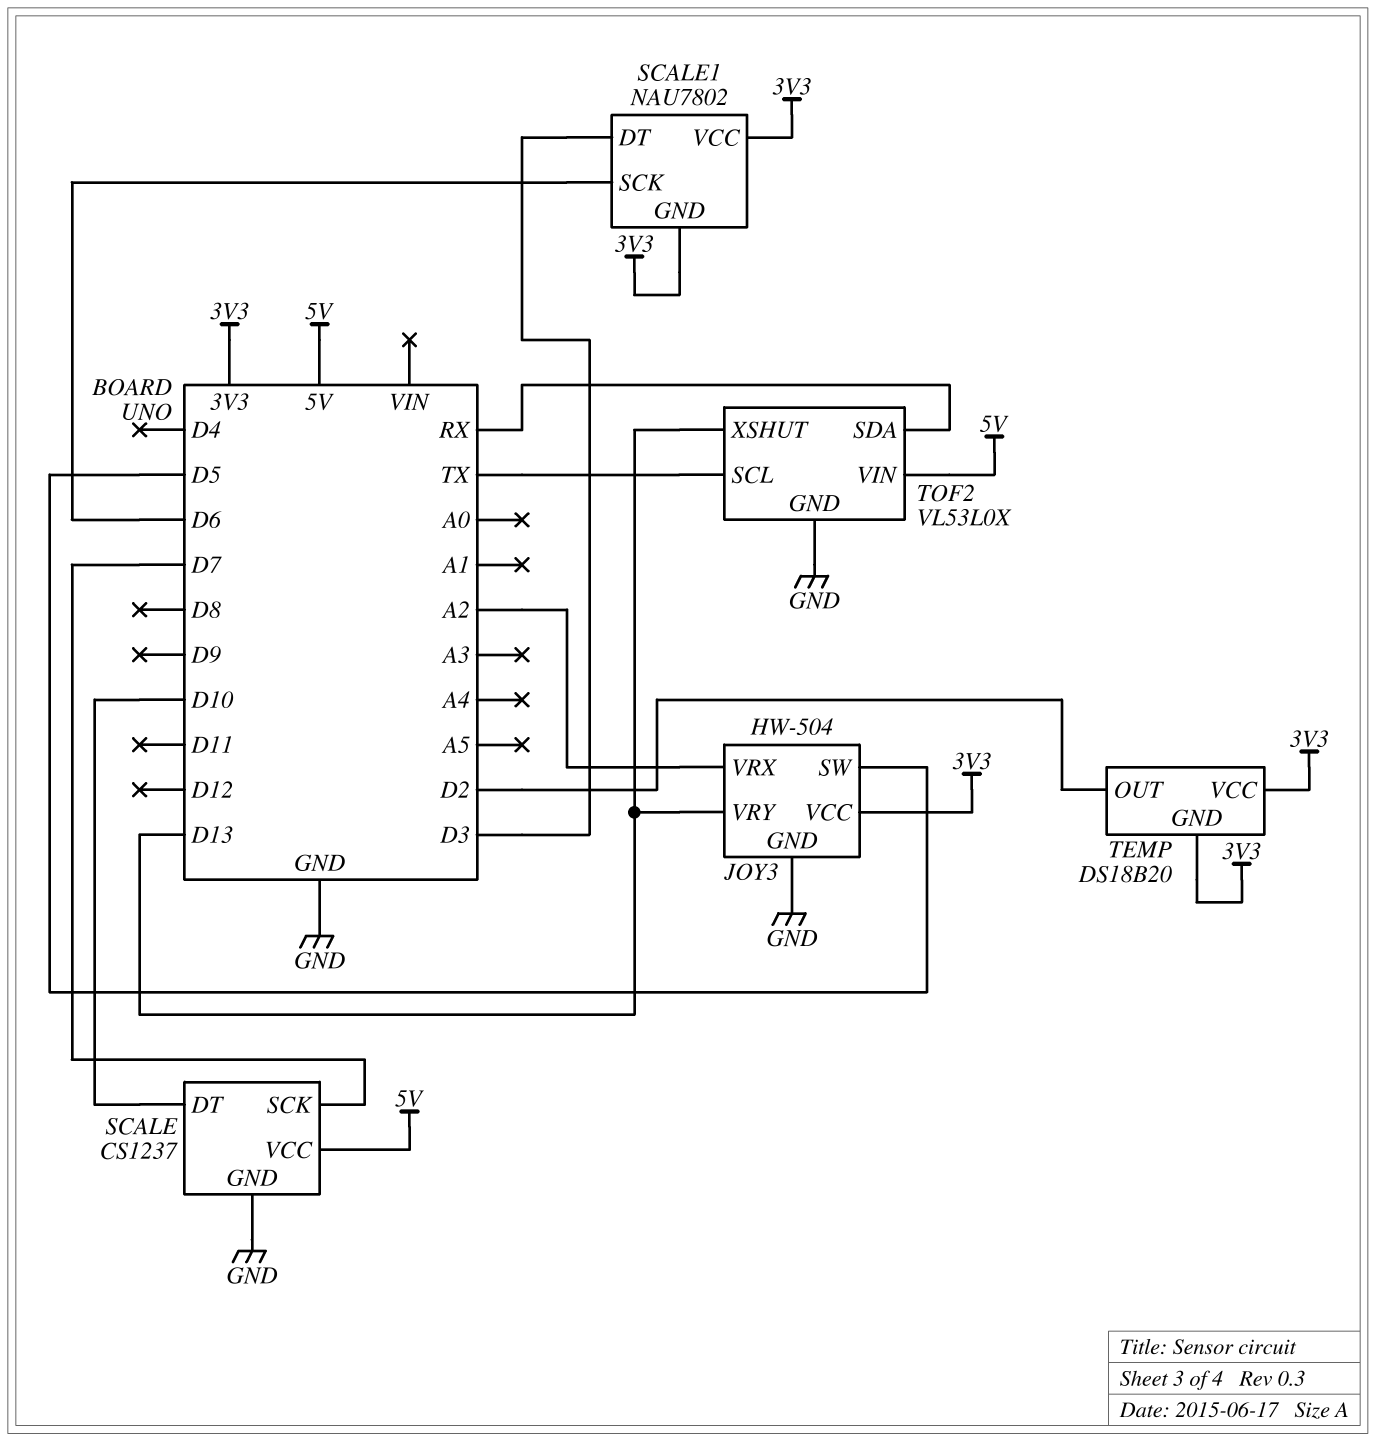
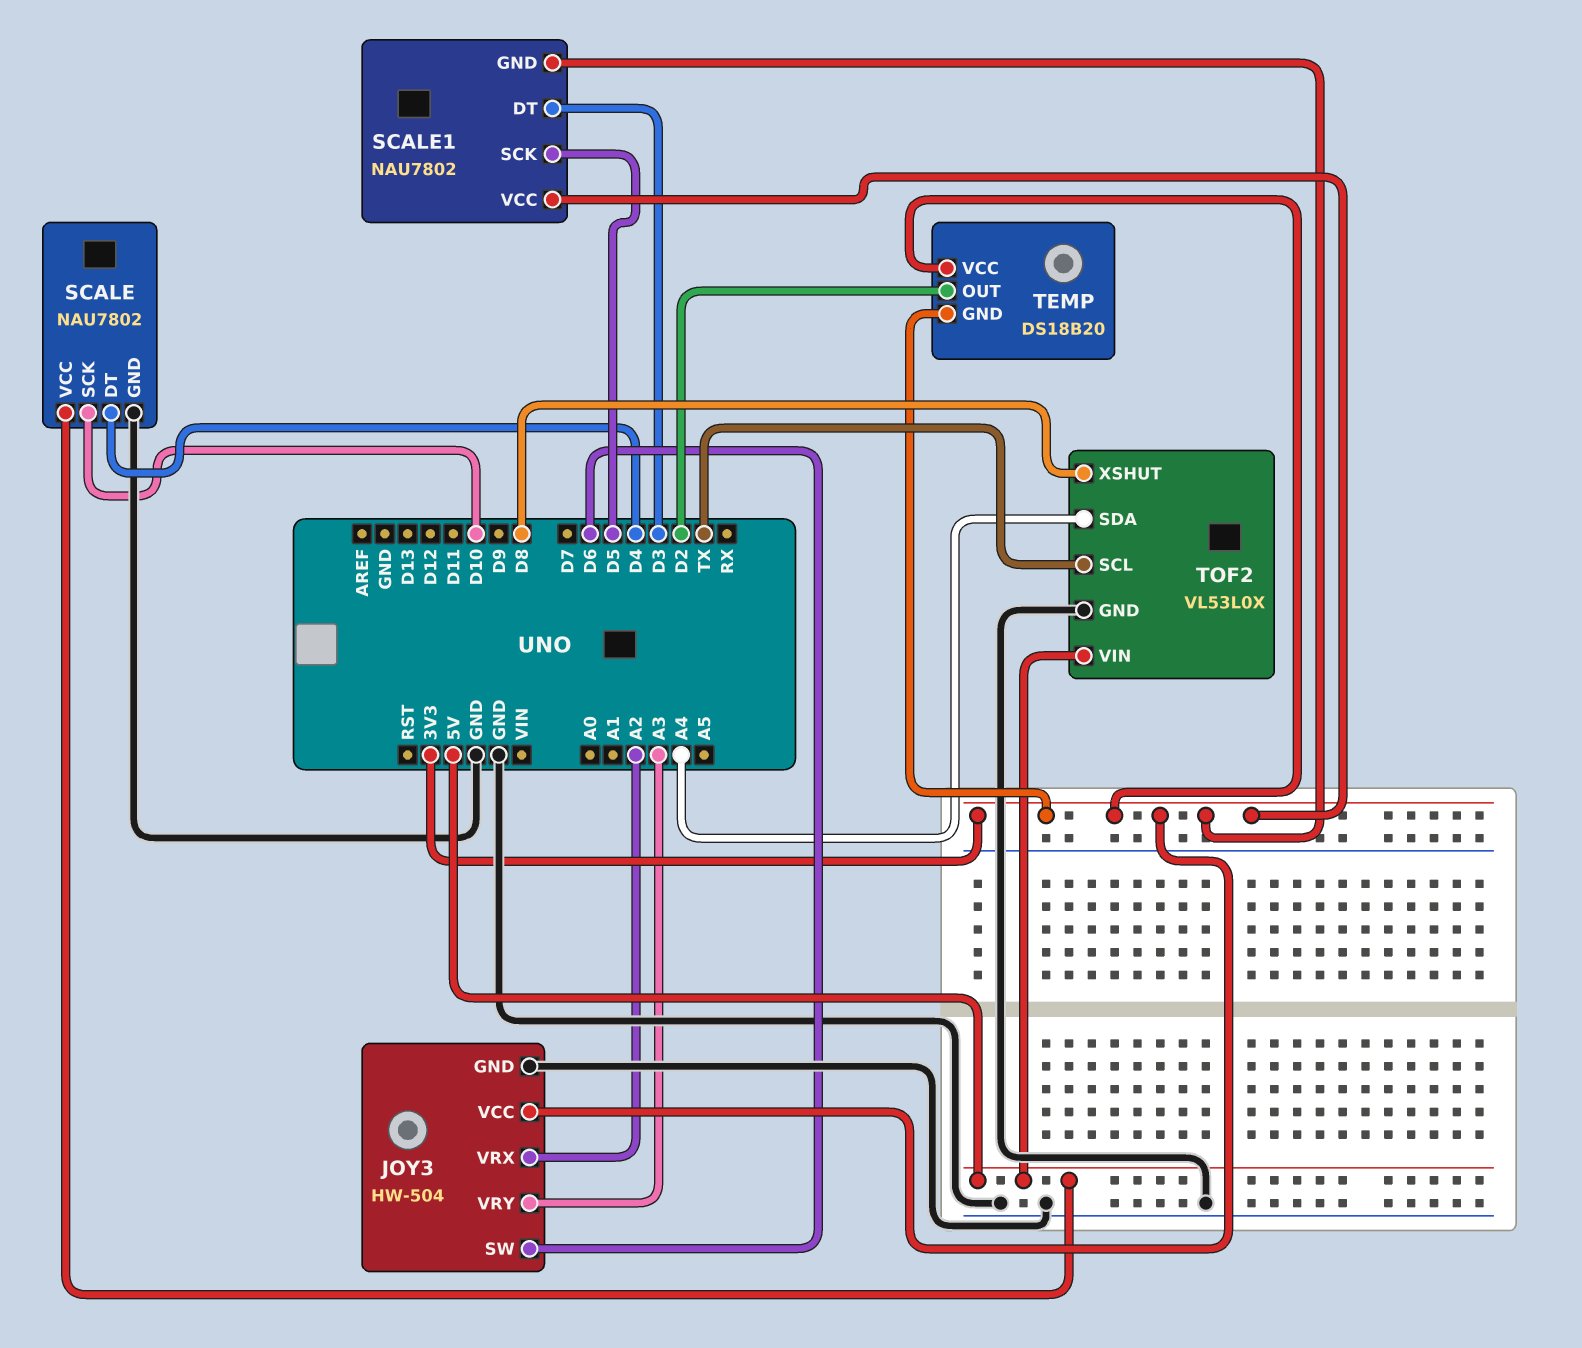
JOY3 pin SW: D5 -> D6
JOY3 pin VRY: D13 -> A3
SCALE: CS1237 -> NAU7802
SCALE pin DT: D10 -> D4
SCALE pin SCK: D7 -> D10
SCALE1 pin SCK: D6 -> D5
TOF2 pin SDA: RX -> A4
TOF2 pin XSHUT: D13 -> D8

